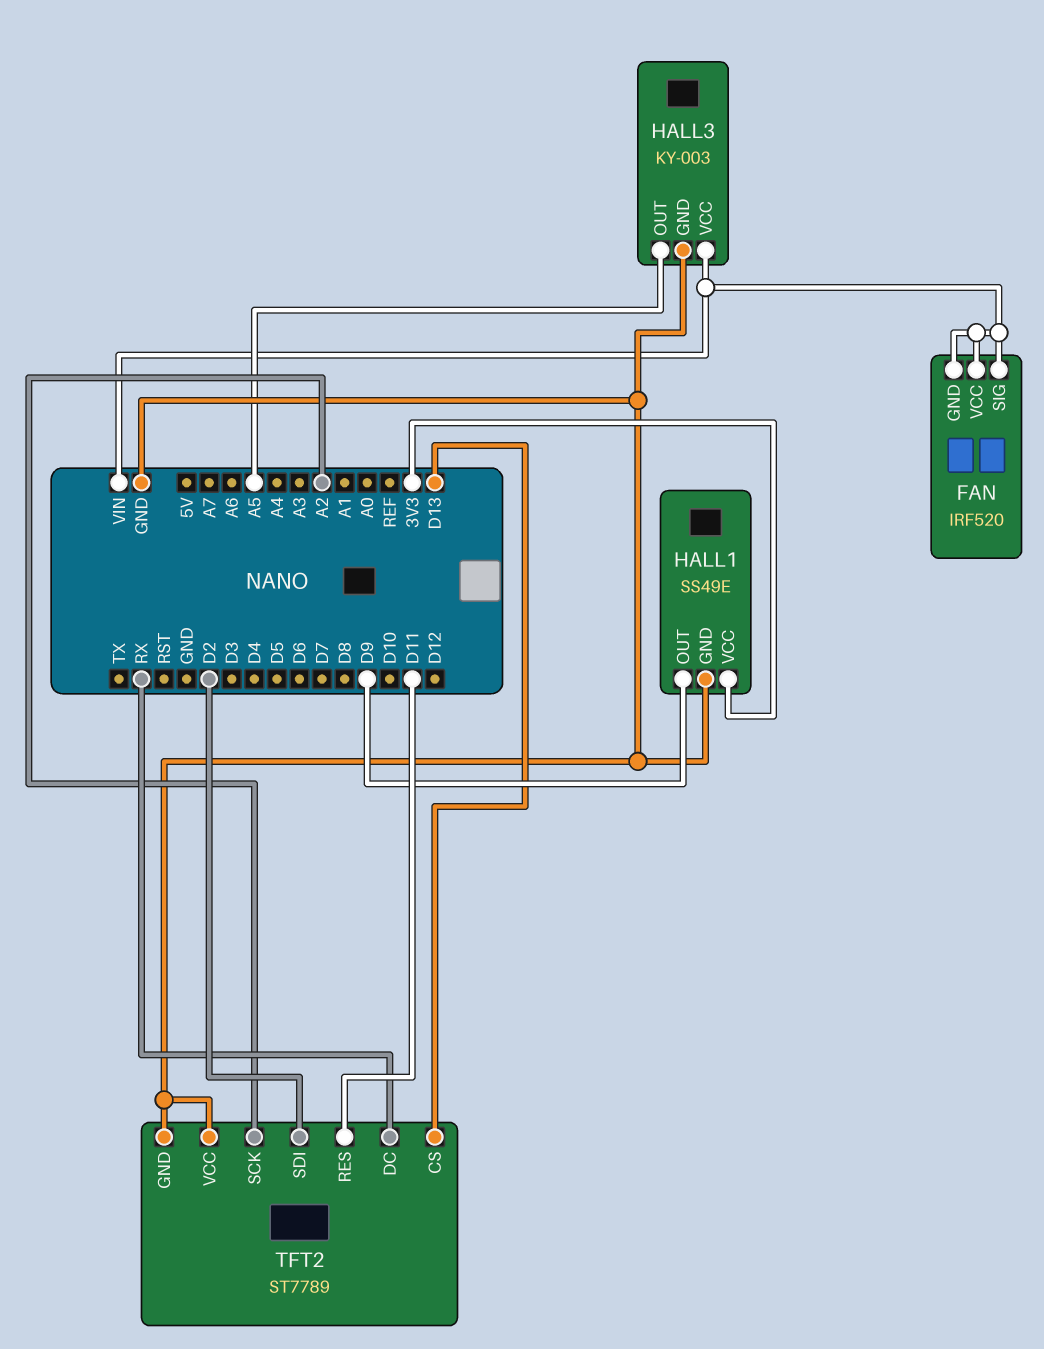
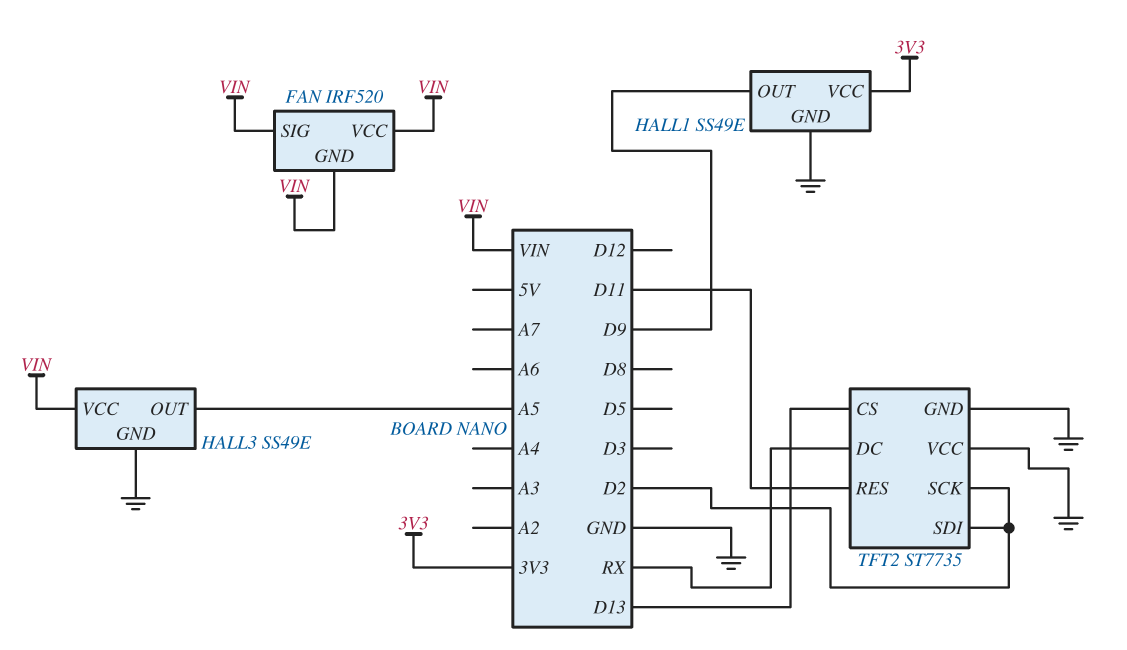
HALL3: KY-003 -> SS49E
TFT2: ST7789 -> ST7735
TFT2 pin SCK: A2 -> D2

